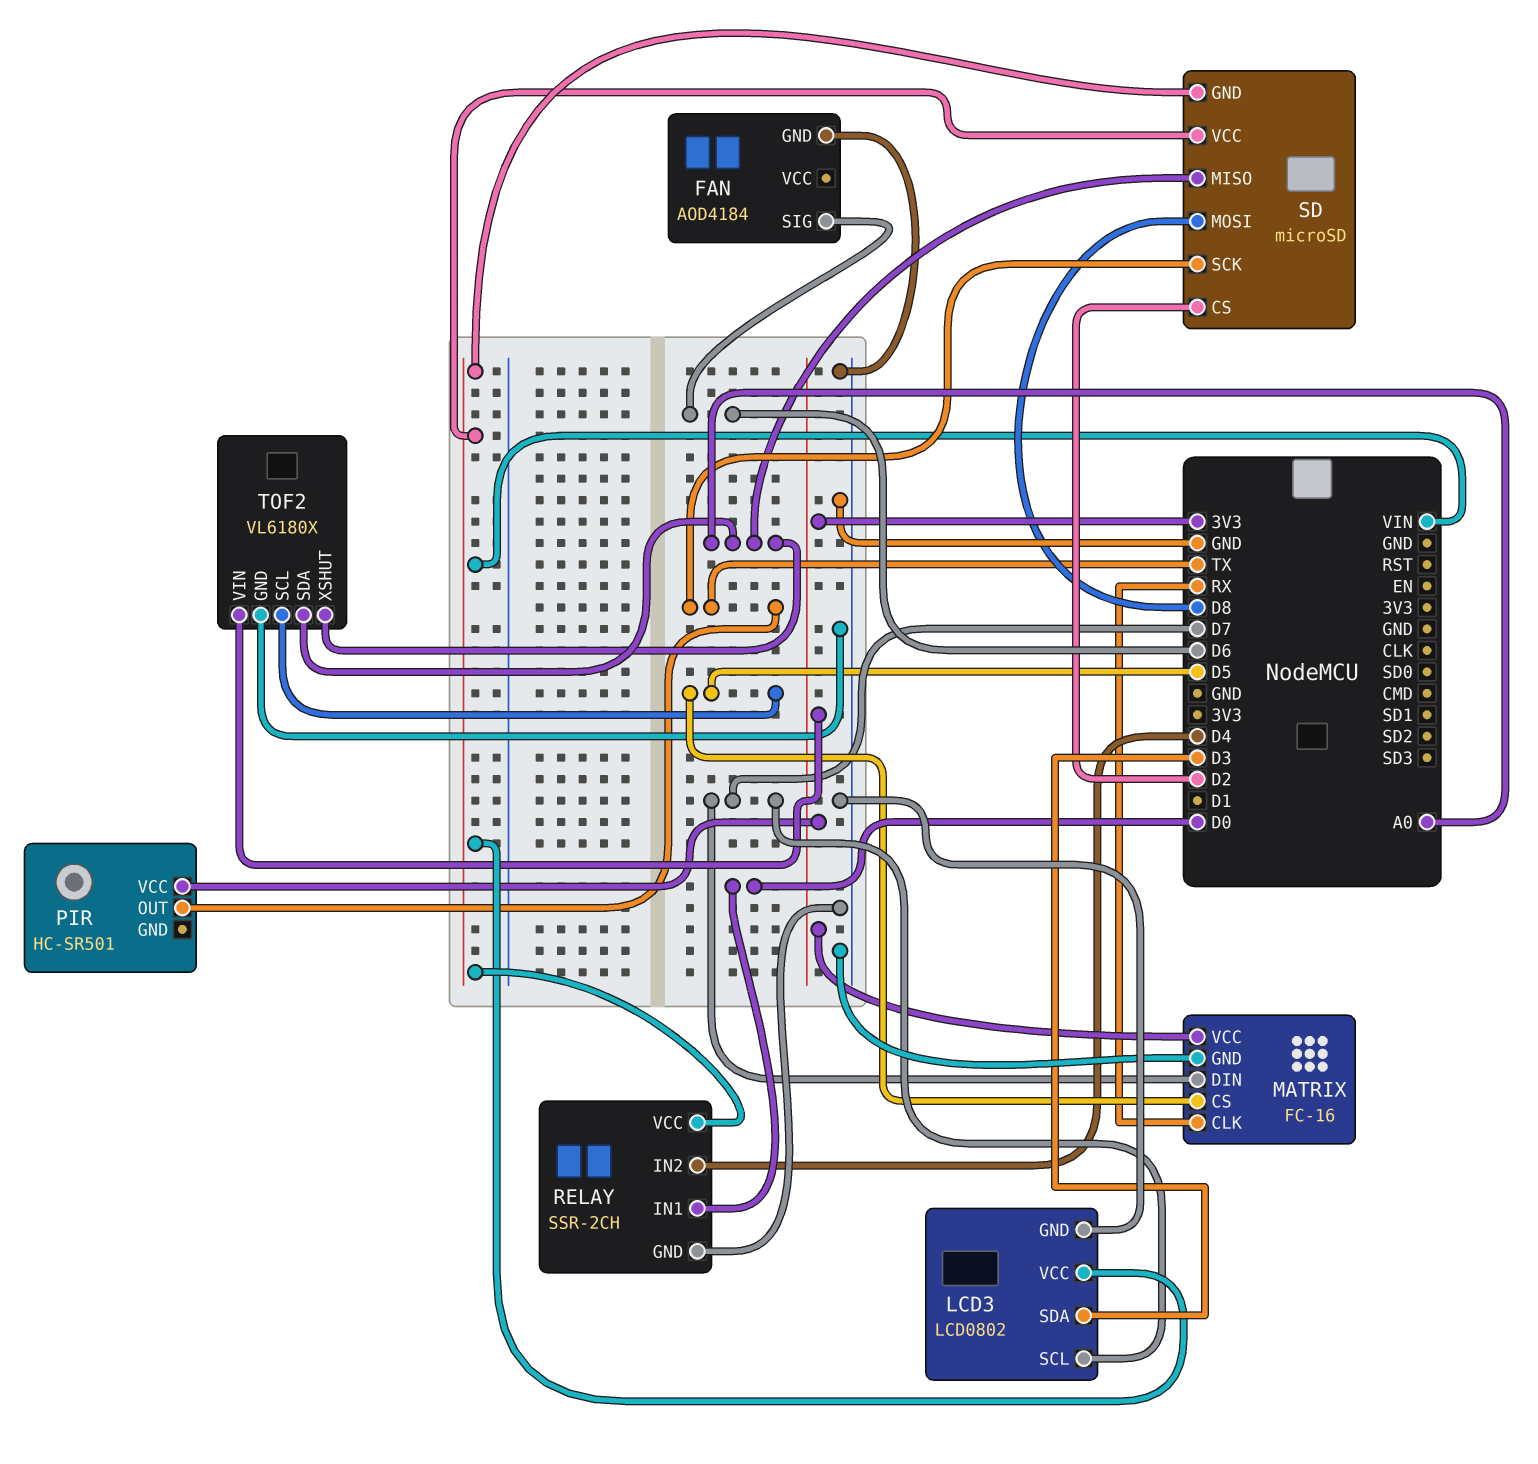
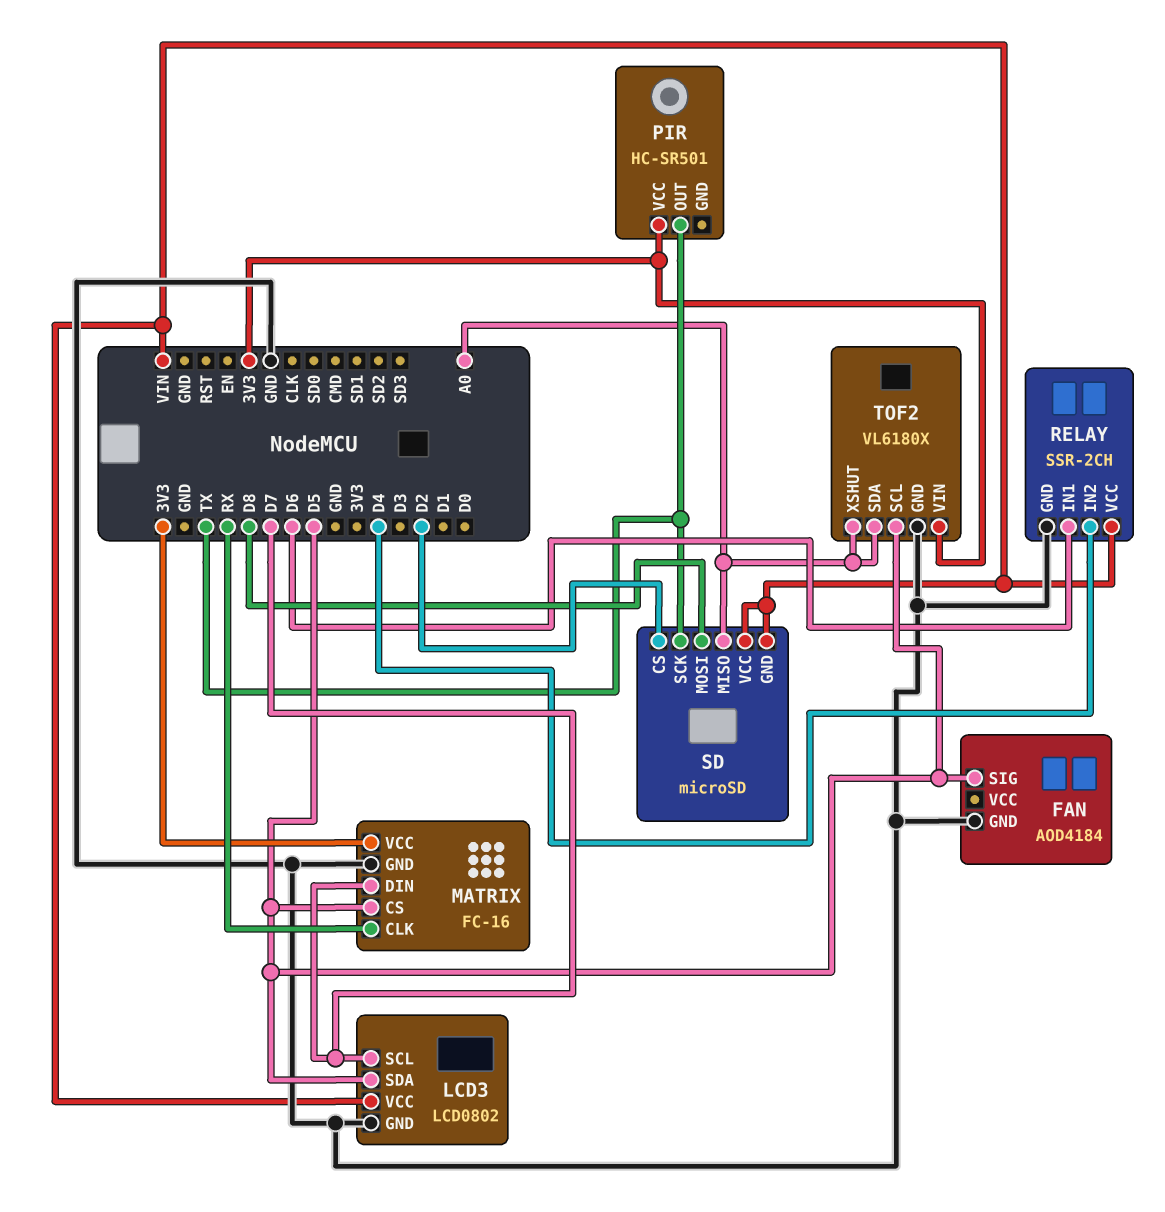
FAN pin SIG: D6 -> D5
LCD3 pin SDA: D3 -> D5
RELAY pin IN1: D0 -> D6

